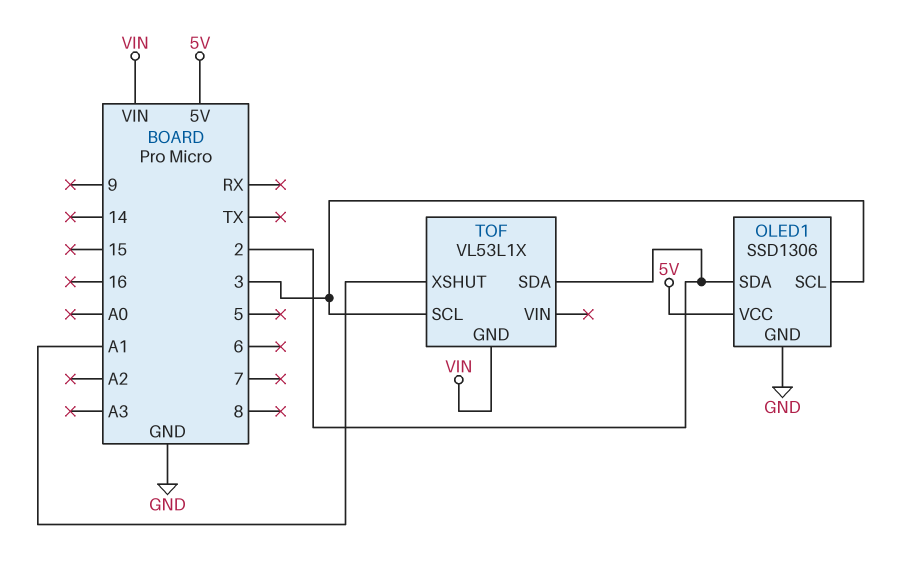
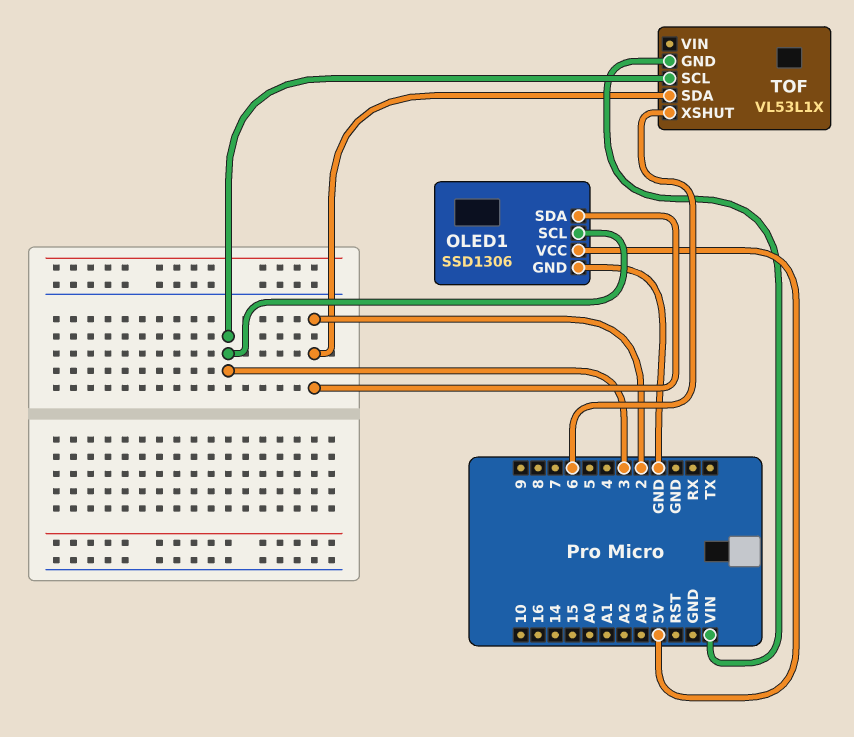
TOF pin XSHUT: A1 -> 6

